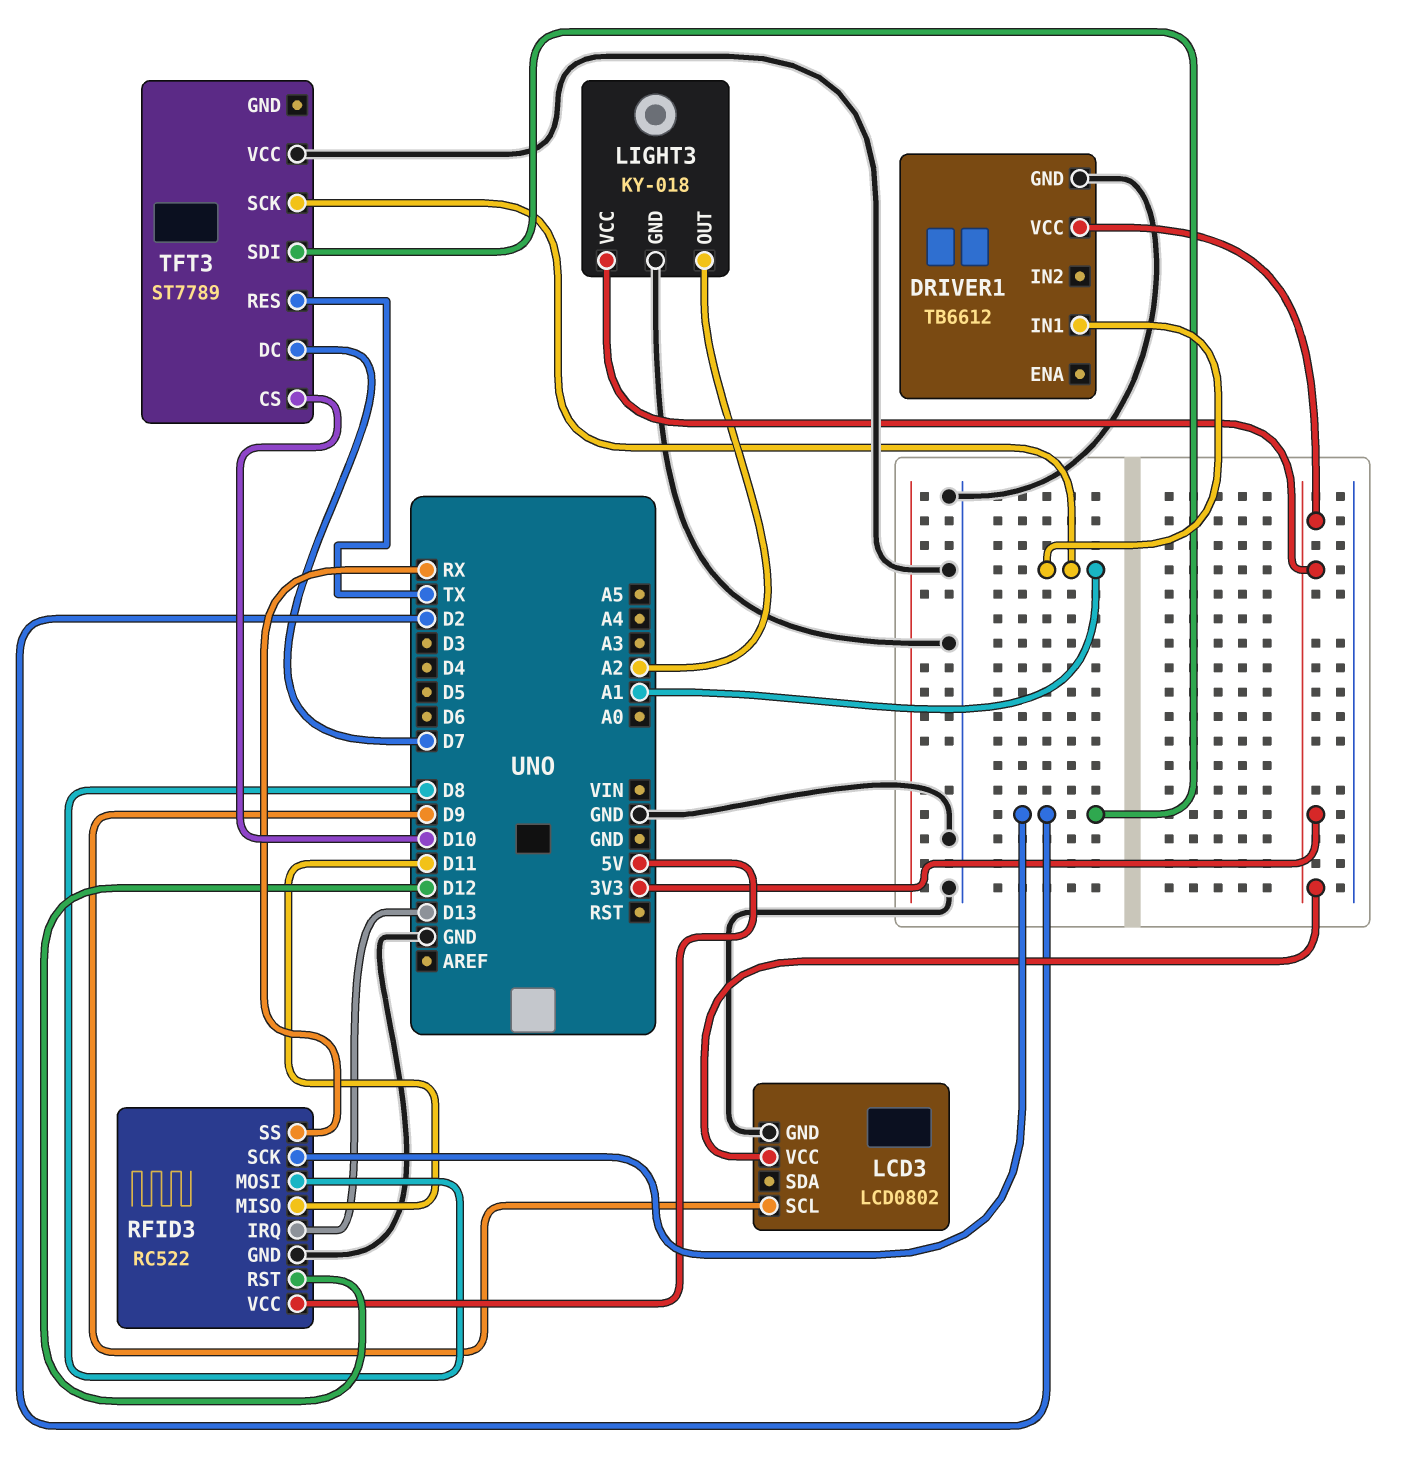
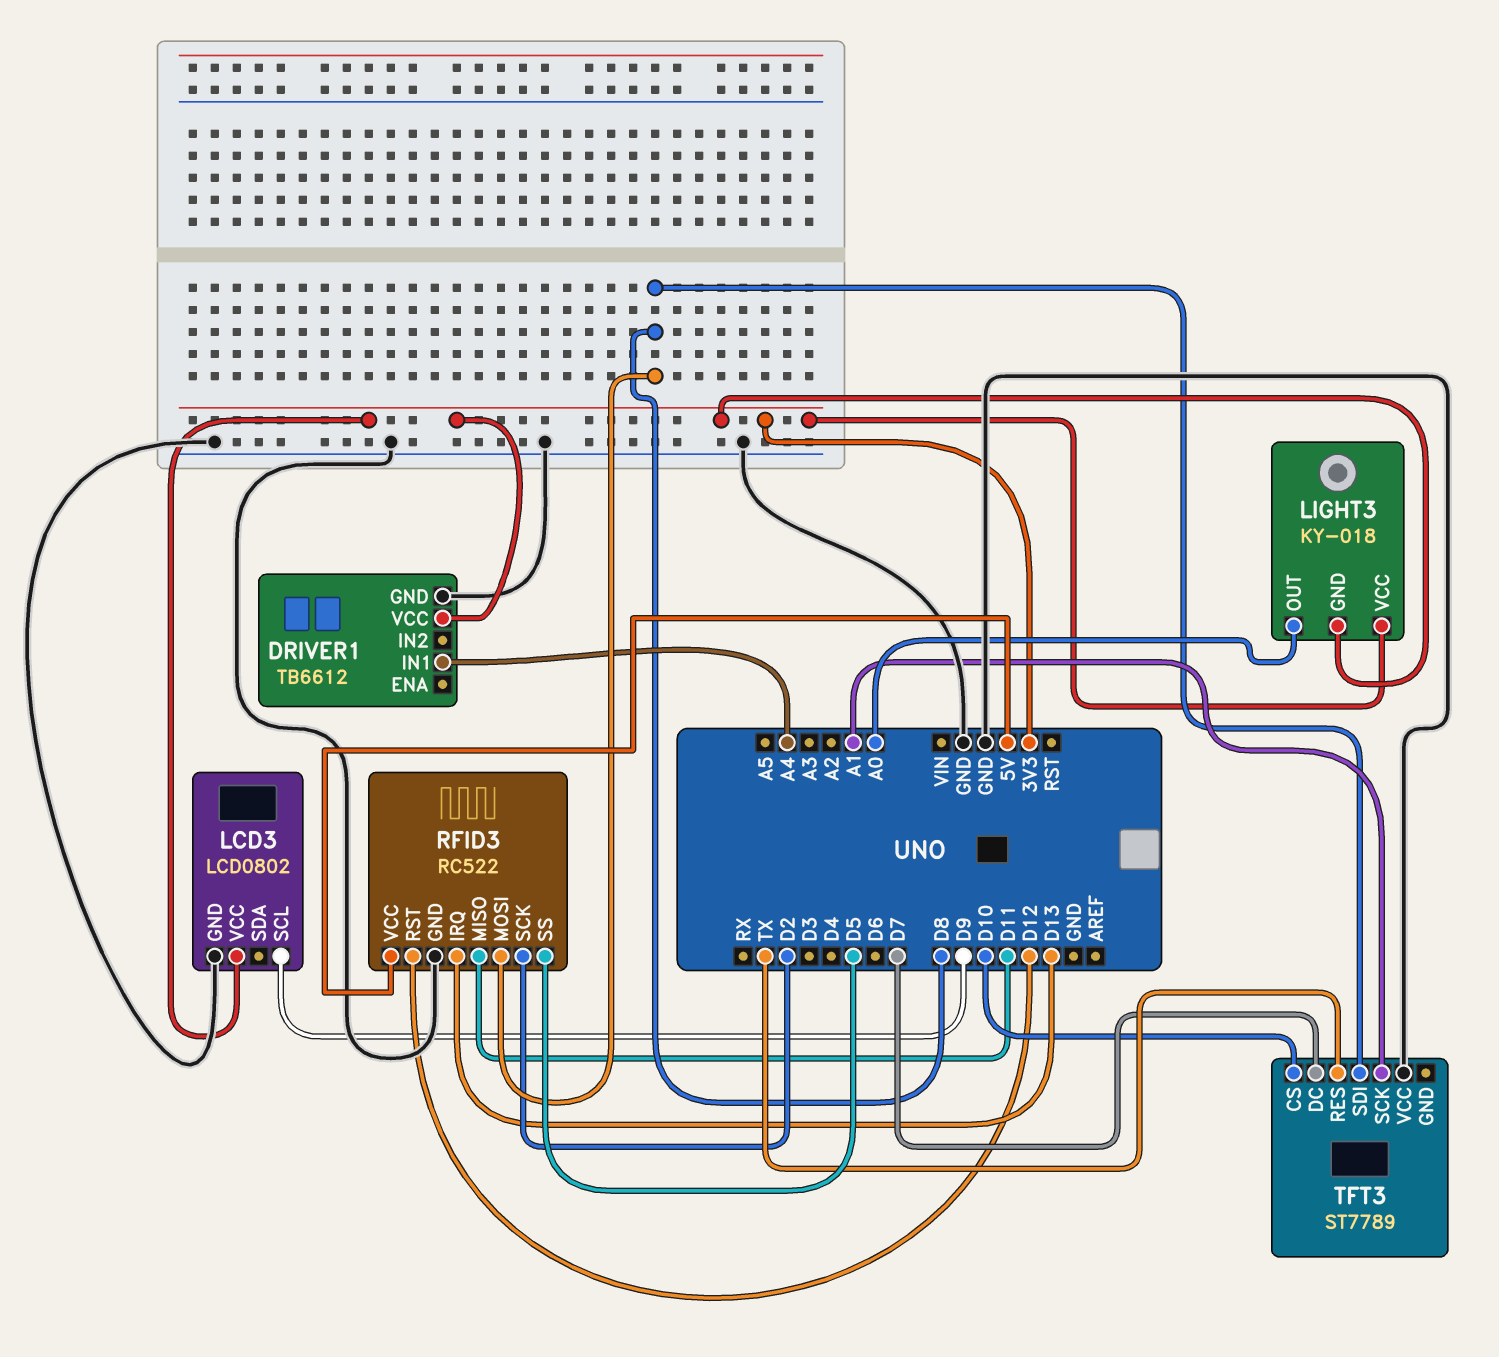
DRIVER1 pin IN1: A1 -> A4
LIGHT3 pin GND: GND -> 3V3
LIGHT3 pin OUT: A2 -> A0
RFID3 pin SS: RX -> D5
TFT3 pin SDI: D2 -> D8

